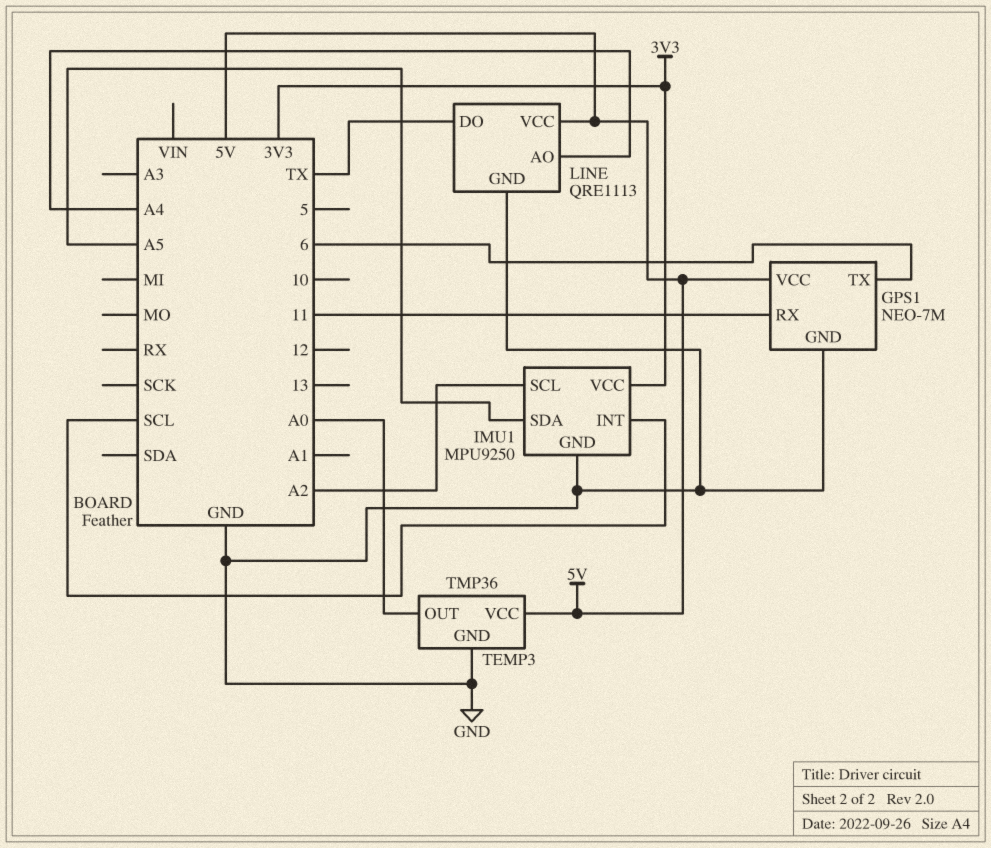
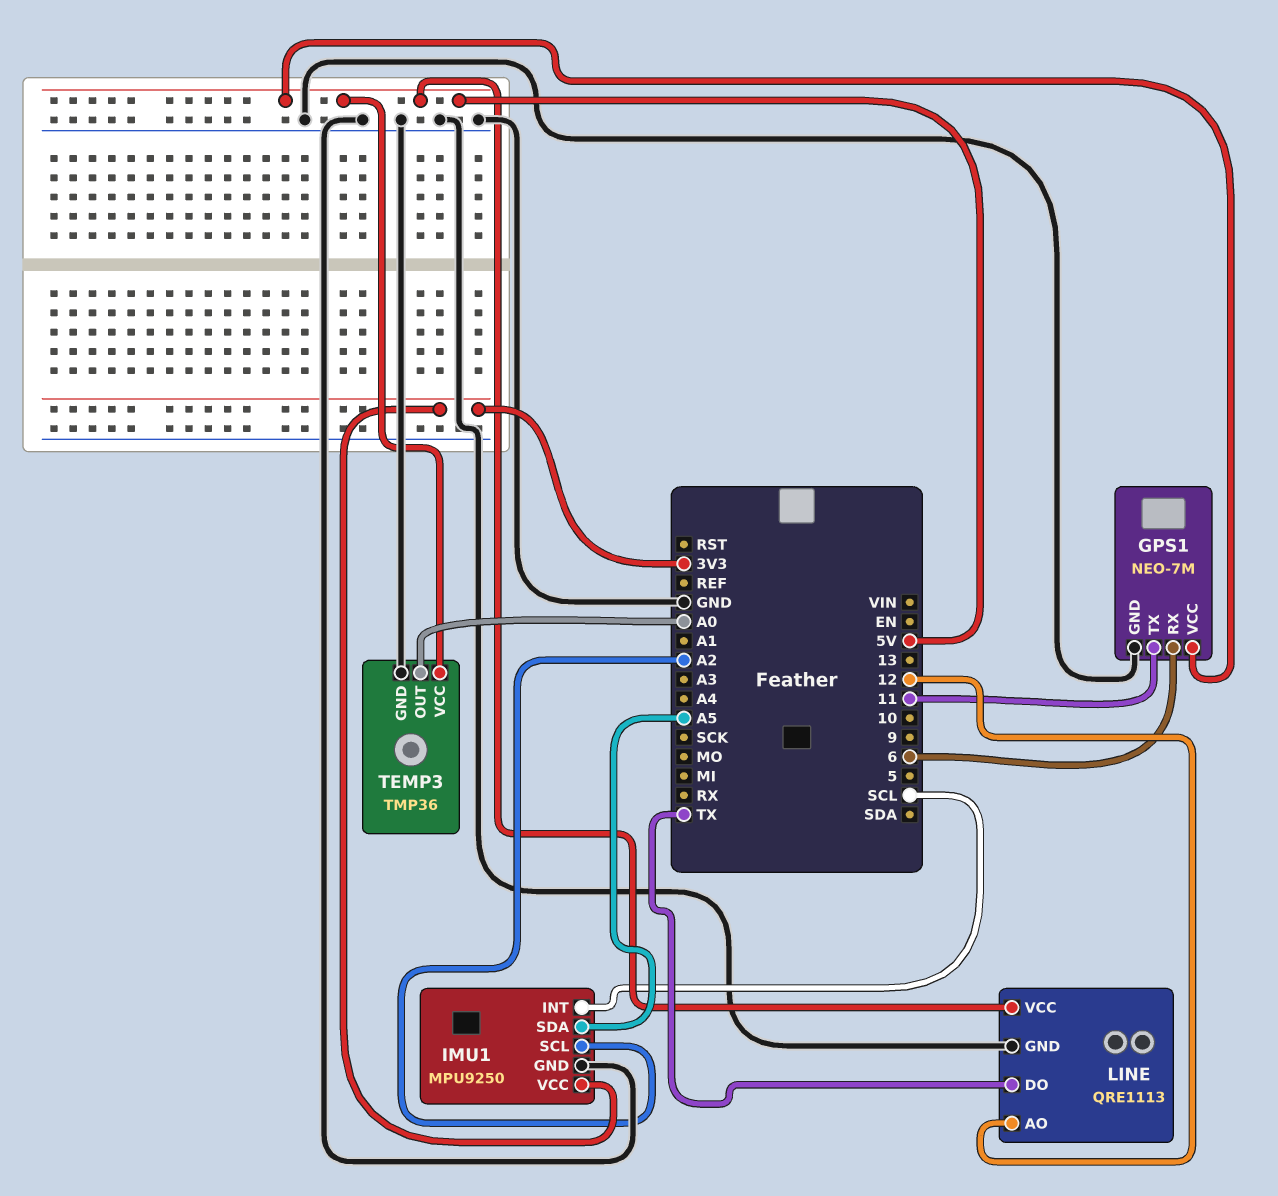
GPS1 pin RX: 11 -> 6
GPS1 pin TX: 6 -> 11
LINE pin AO: A4 -> 12

